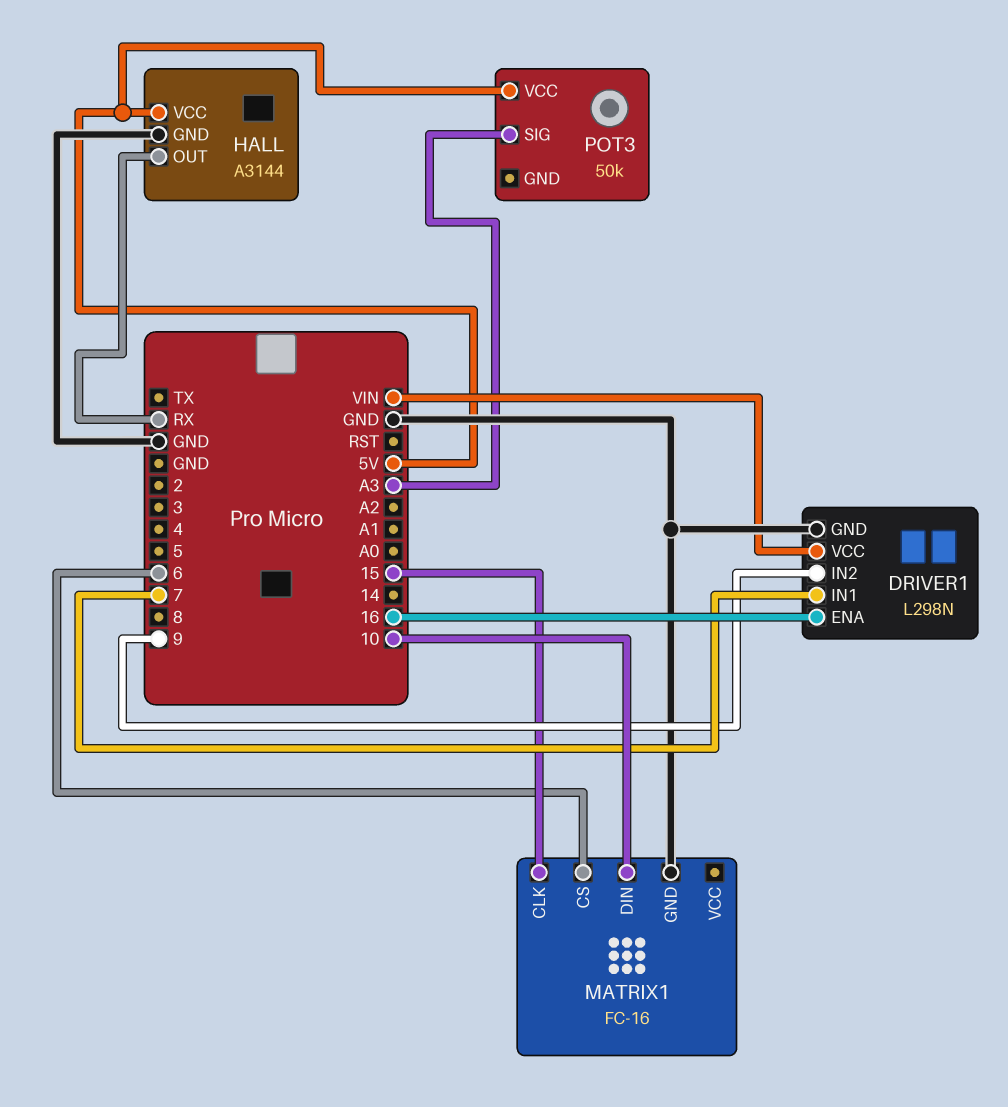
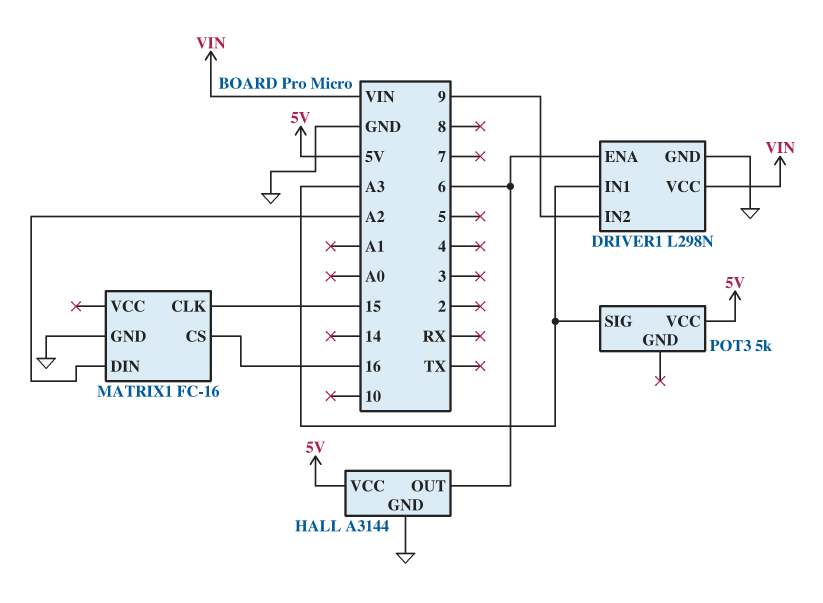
DRIVER1 pin ENA: 16 -> 6
DRIVER1 pin IN1: 7 -> A3
HALL pin OUT: RX -> 6
MATRIX1 pin CS: 6 -> 16
MATRIX1 pin DIN: 10 -> A2
POT3: 50k -> 5k

